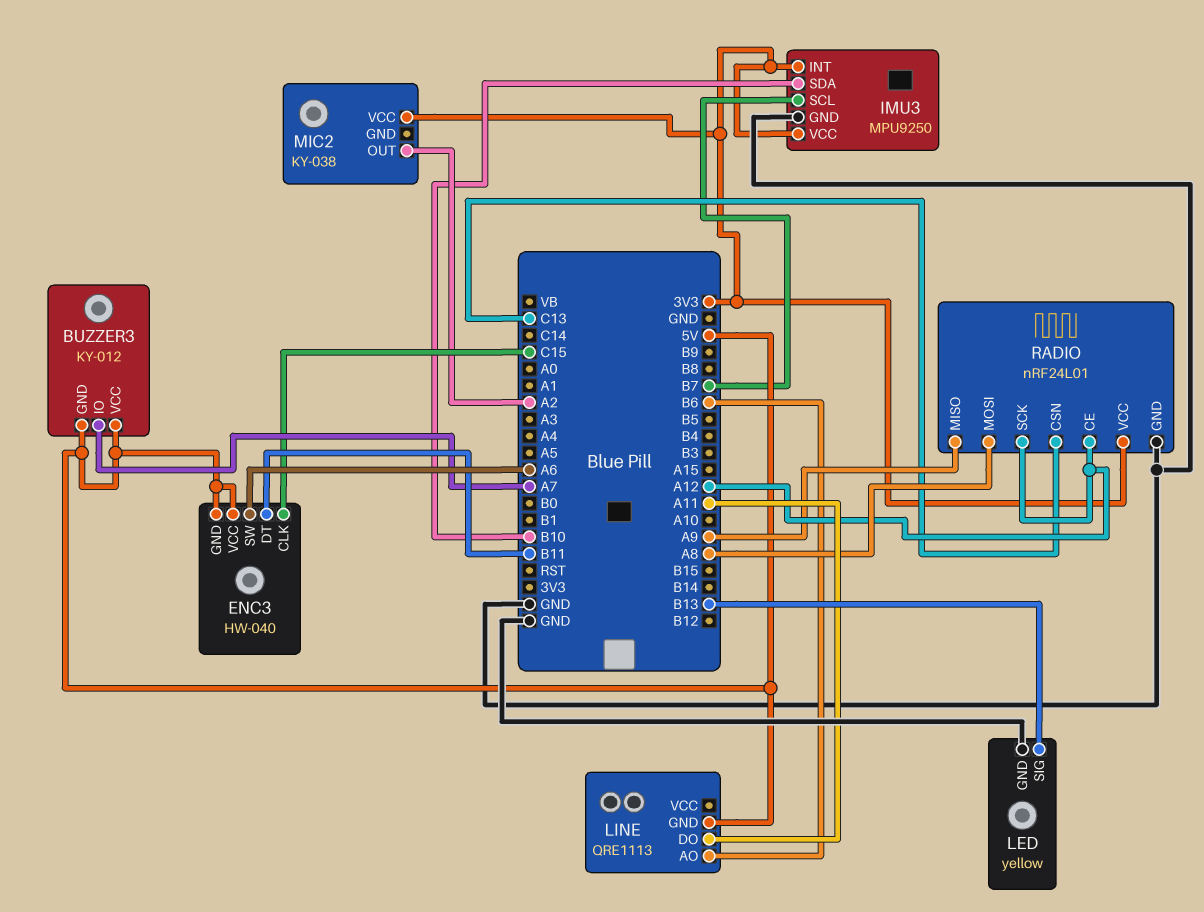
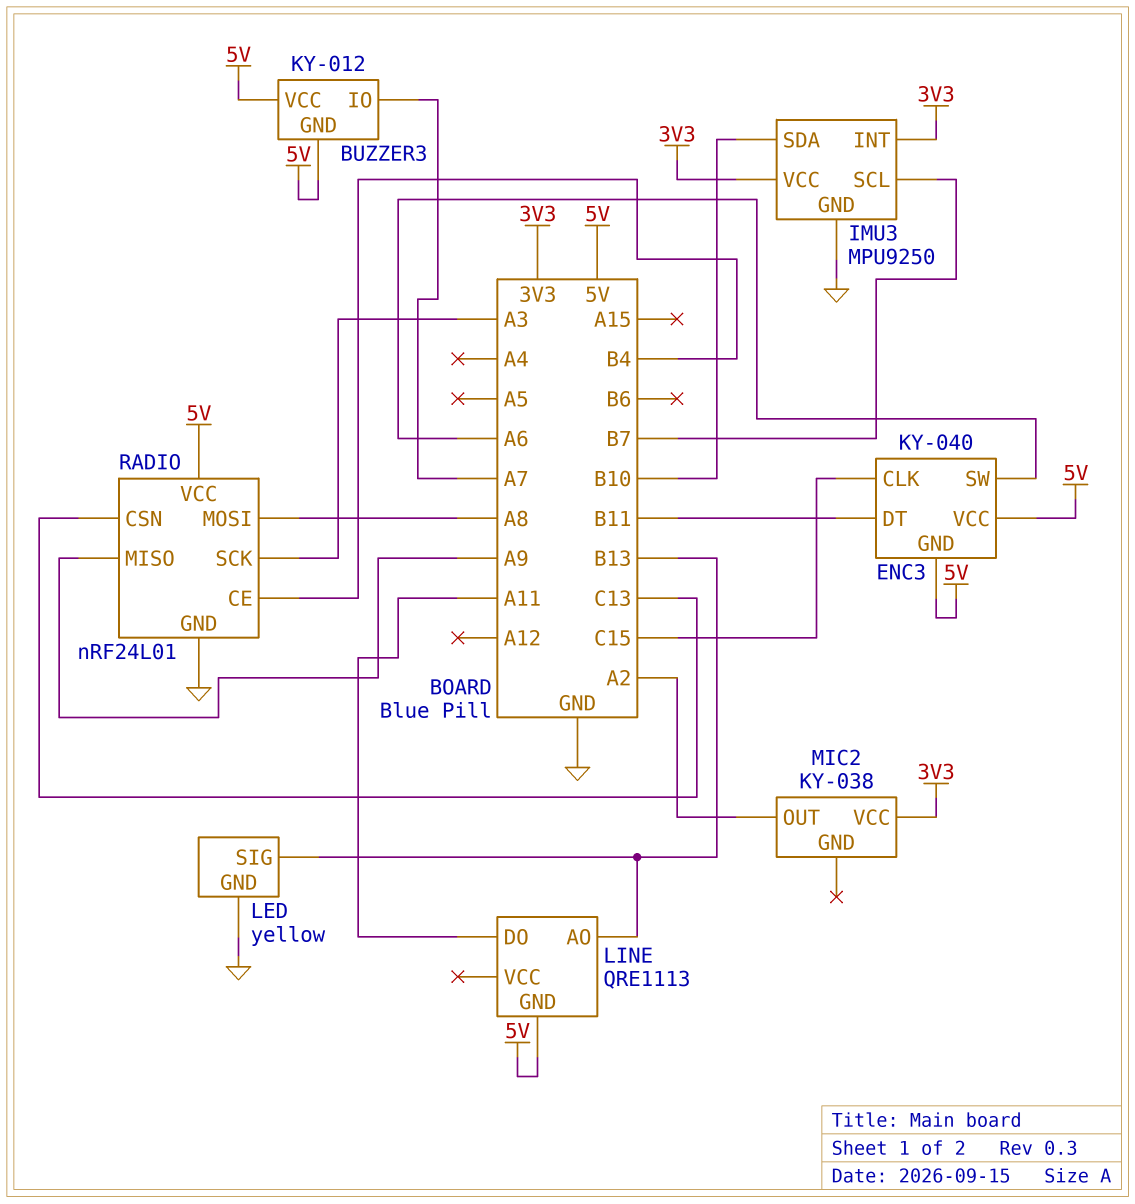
ENC3: HW-040 -> KY-040
LINE pin AO: B6 -> B13
RADIO pin CE: A12 -> B4
RADIO pin SCK: A12 -> A3
RADIO pin VCC: 3V3 -> 5V

